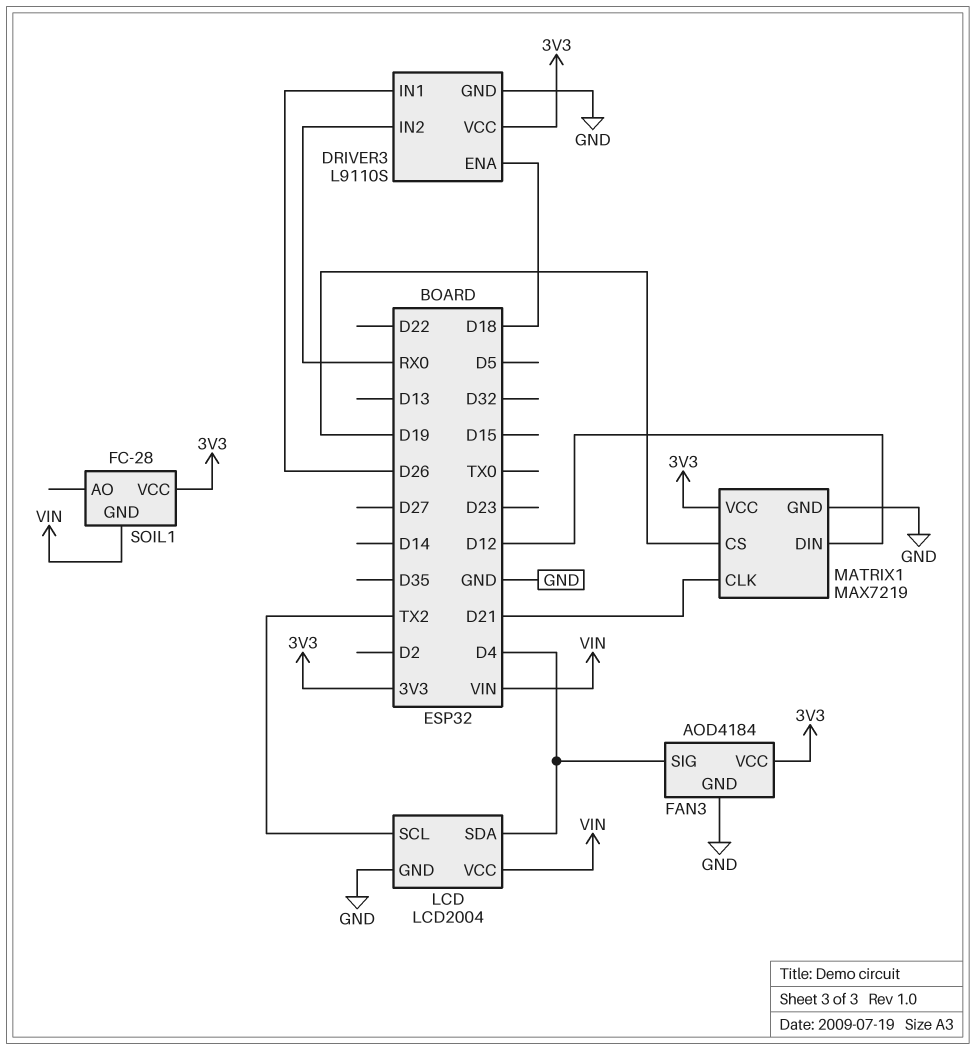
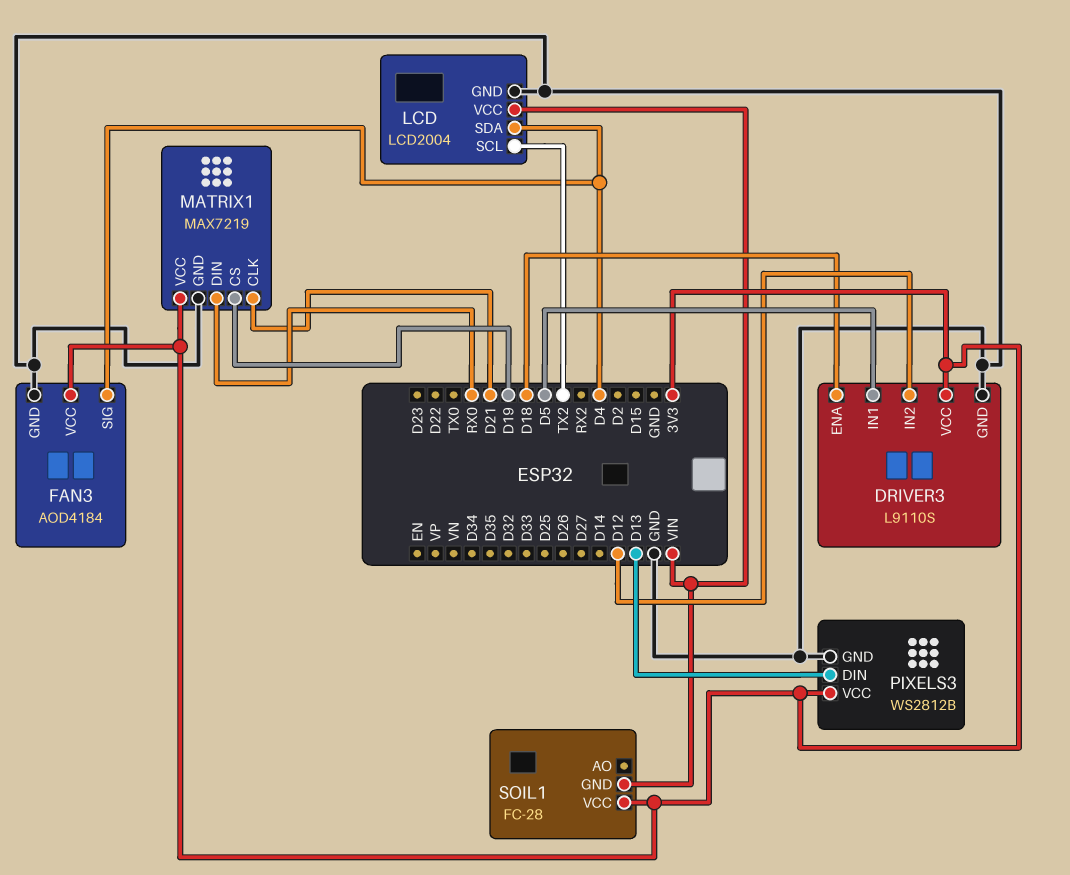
DRIVER3 pin IN1: D26 -> D5
DRIVER3 pin IN2: RX0 -> D12
MATRIX1 pin DIN: D12 -> RX0
PIXELS3: none -> WS2812B
PIXELS3 pin DIN: none -> D13
PIXELS3 pin GND: none -> GND
PIXELS3 pin VCC: none -> 3V3

